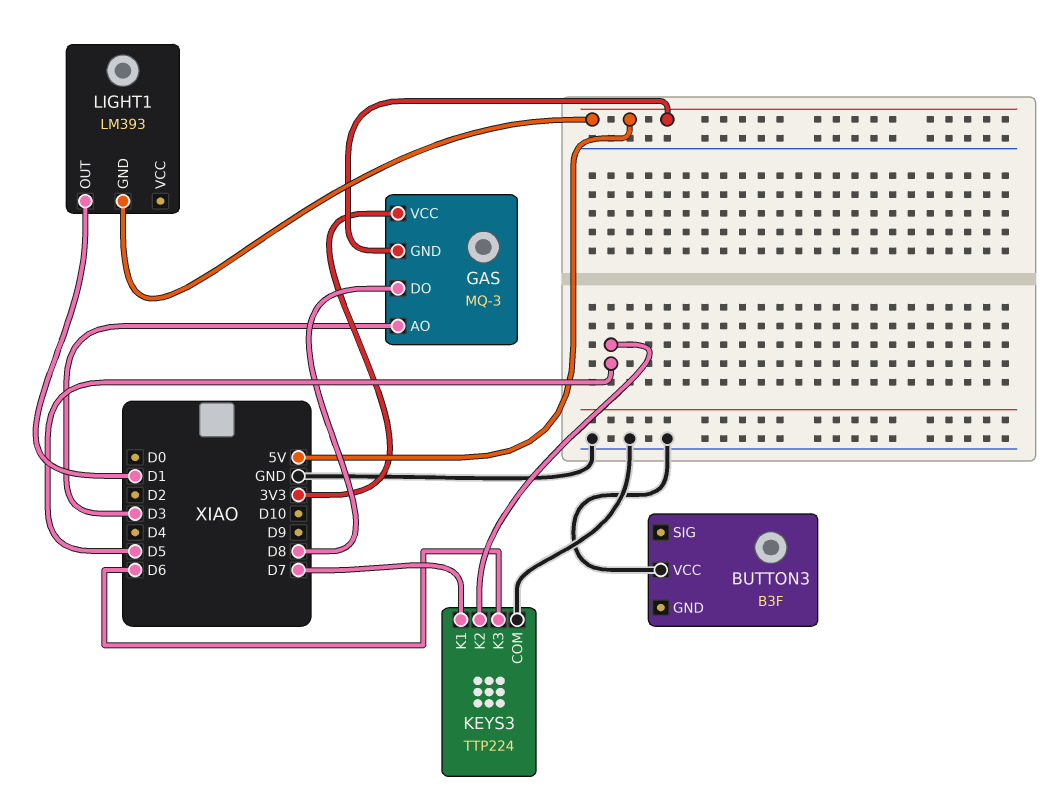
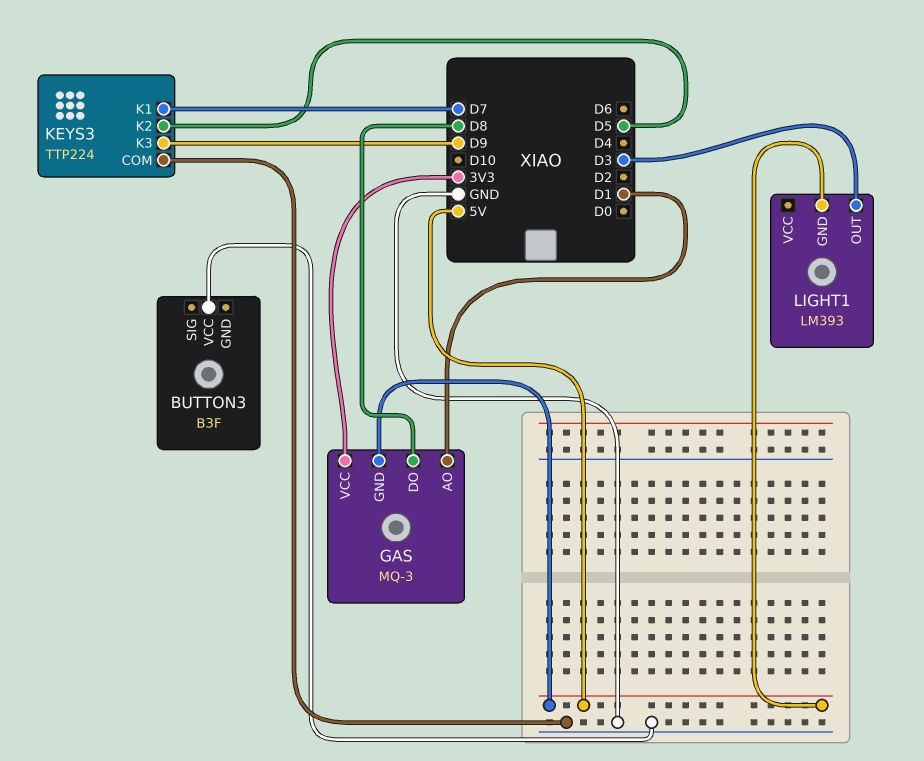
GAS pin AO: D3 -> D1
KEYS3 pin K3: D6 -> D9
LIGHT1 pin OUT: D1 -> D3

